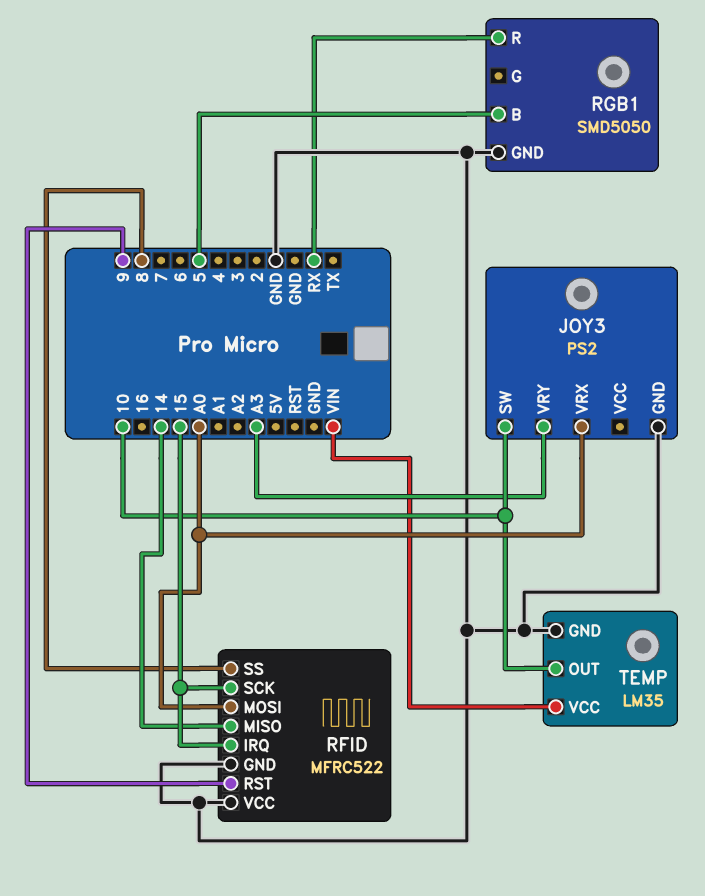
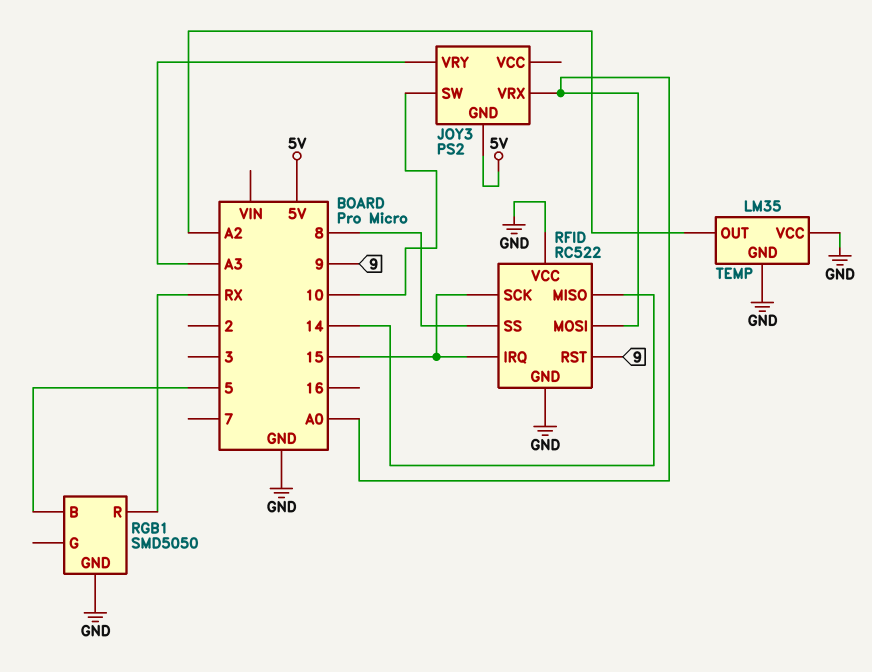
JOY3 pin GND: GND -> 5V
RFID: MFRC522 -> RC522
TEMP pin OUT: 10 -> A2
TEMP pin VCC: VIN -> GND

